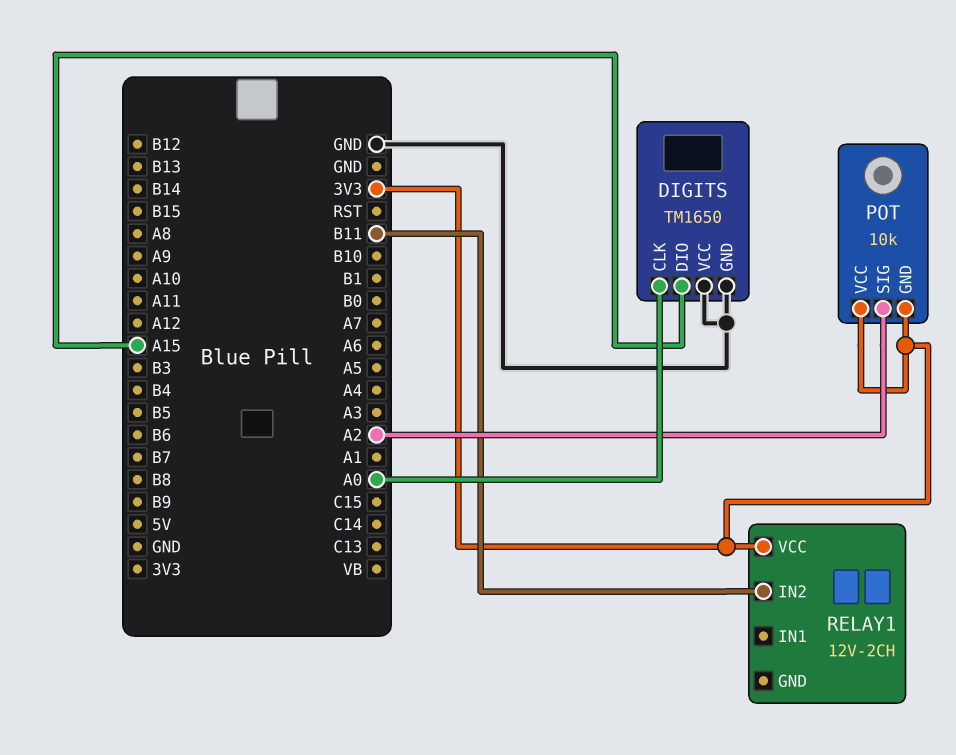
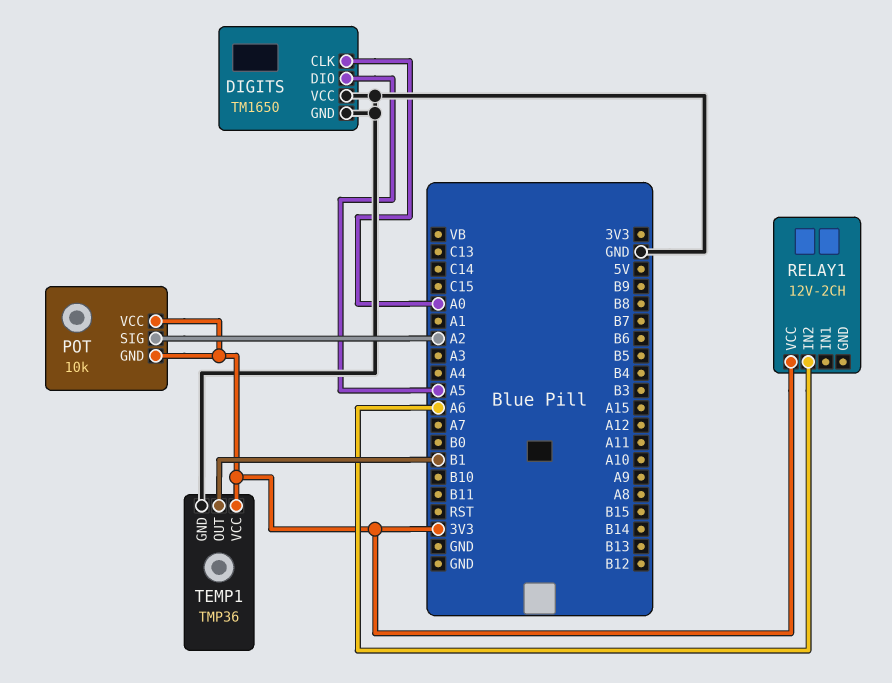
DIGITS pin DIO: A15 -> A5
RELAY1 pin IN2: B11 -> A6
TEMP1: none -> TMP36
TEMP1 pin GND: none -> GND
TEMP1 pin OUT: none -> B1
TEMP1 pin VCC: none -> 3V3

